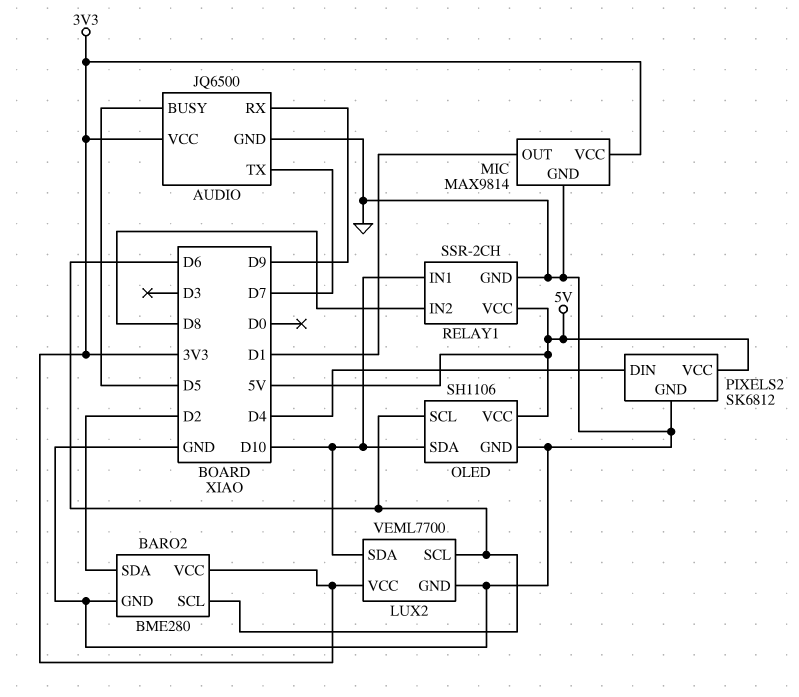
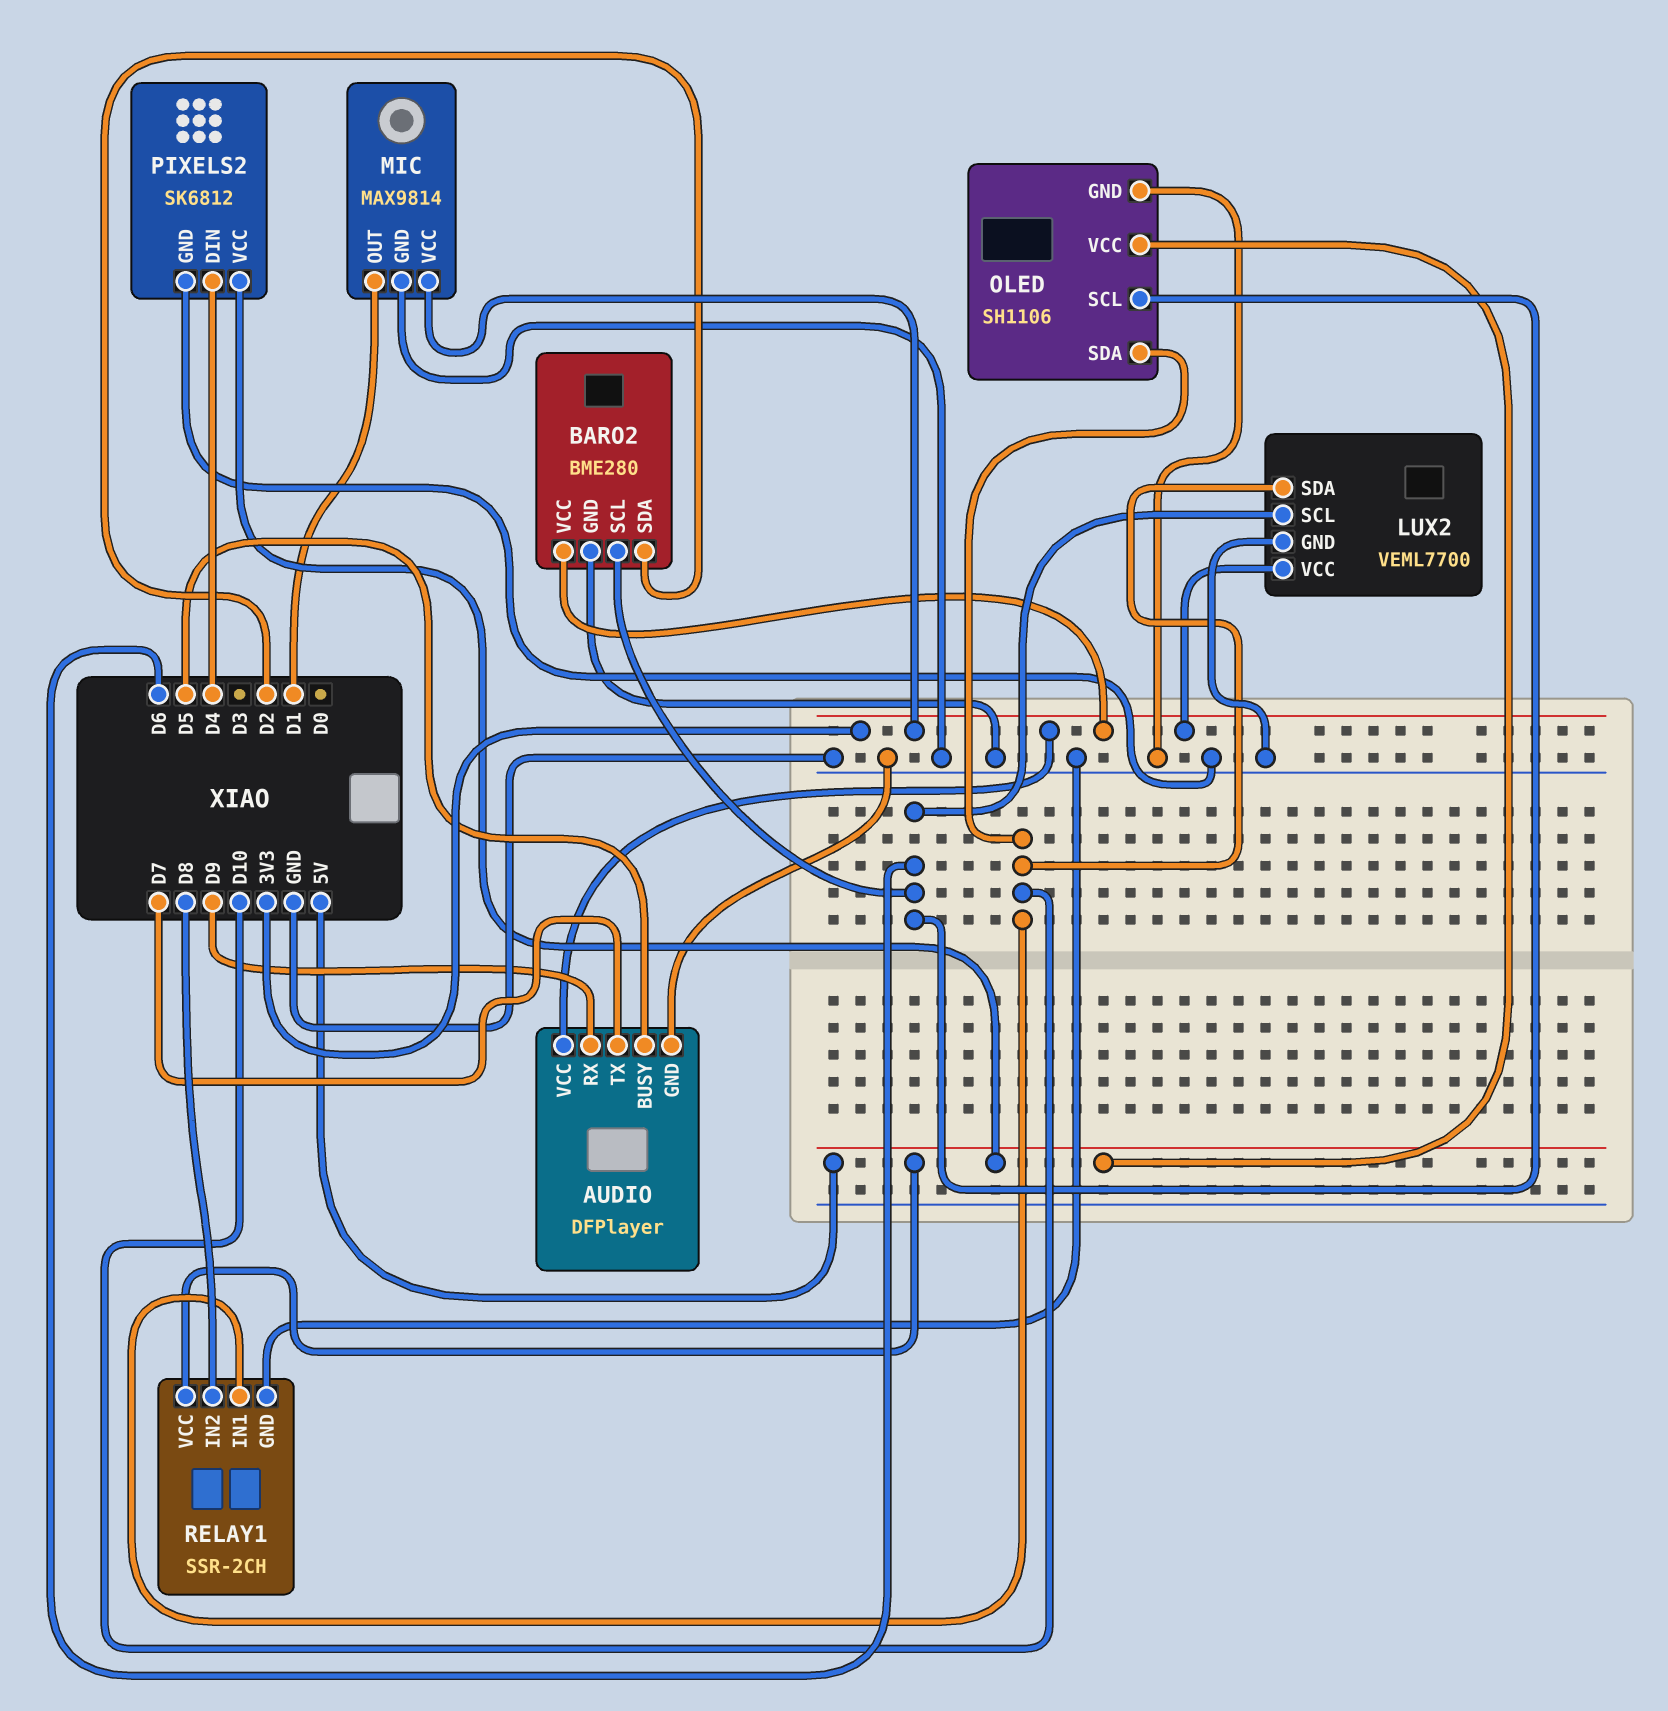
AUDIO: JQ6500 -> DFPlayer

